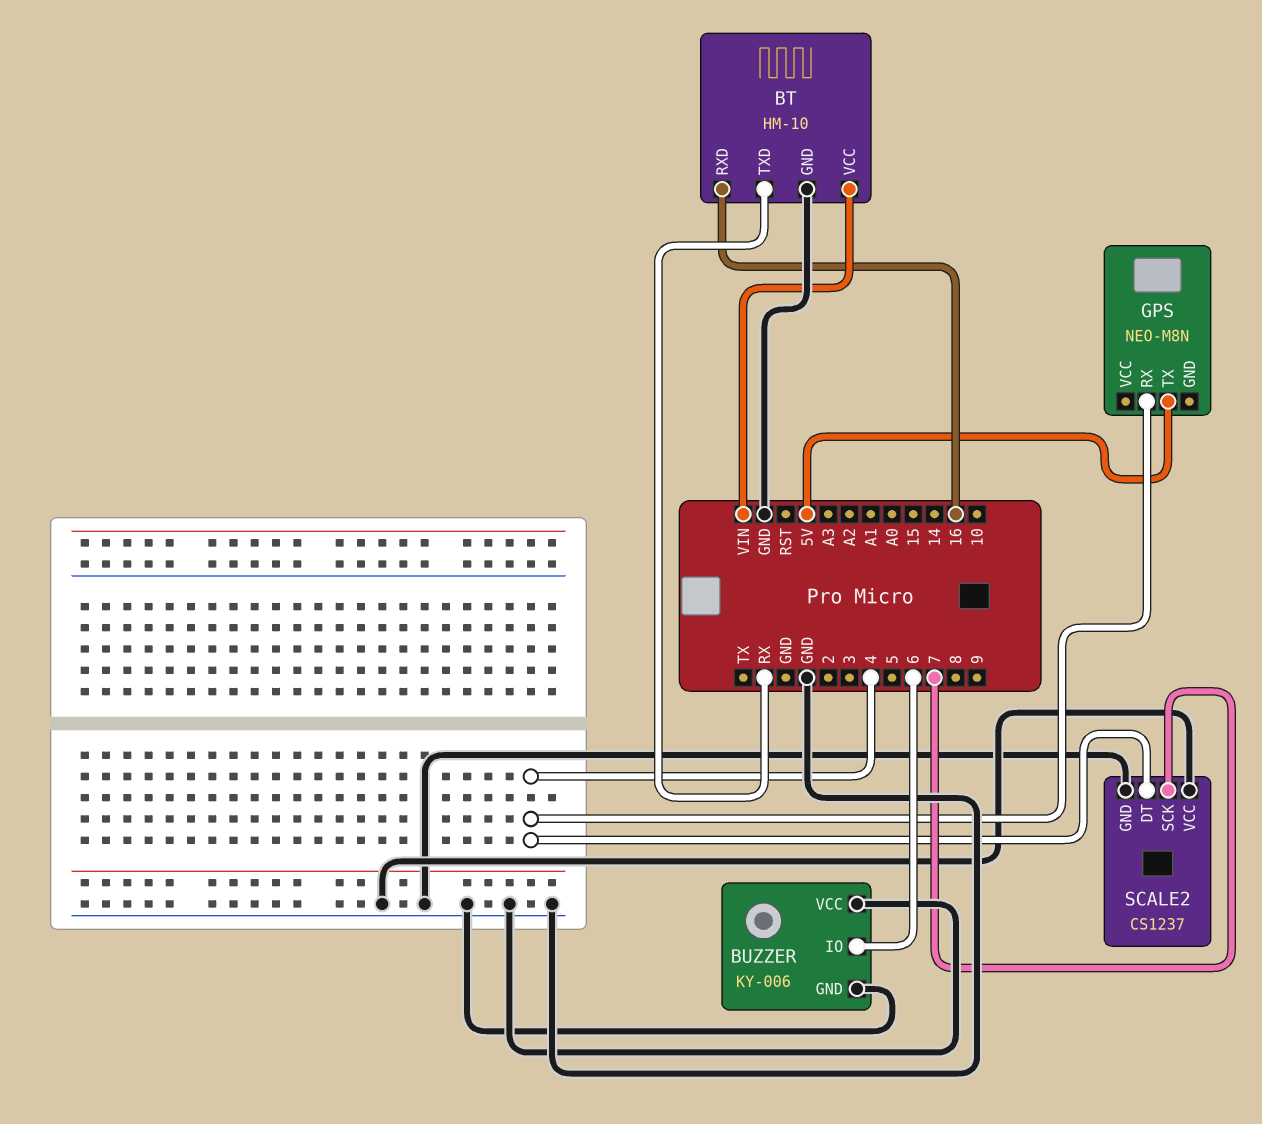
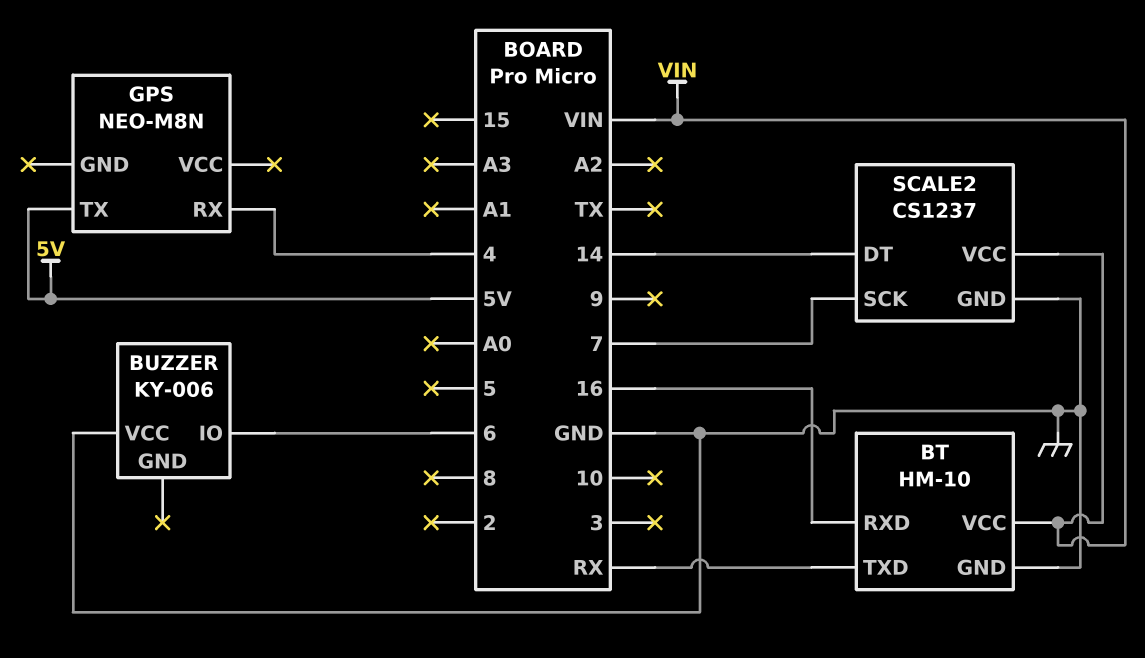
BUZZER pin GND: GND -> none
SCALE2 pin DT: 4 -> 14
SCALE2 pin VCC: GND -> VIN

